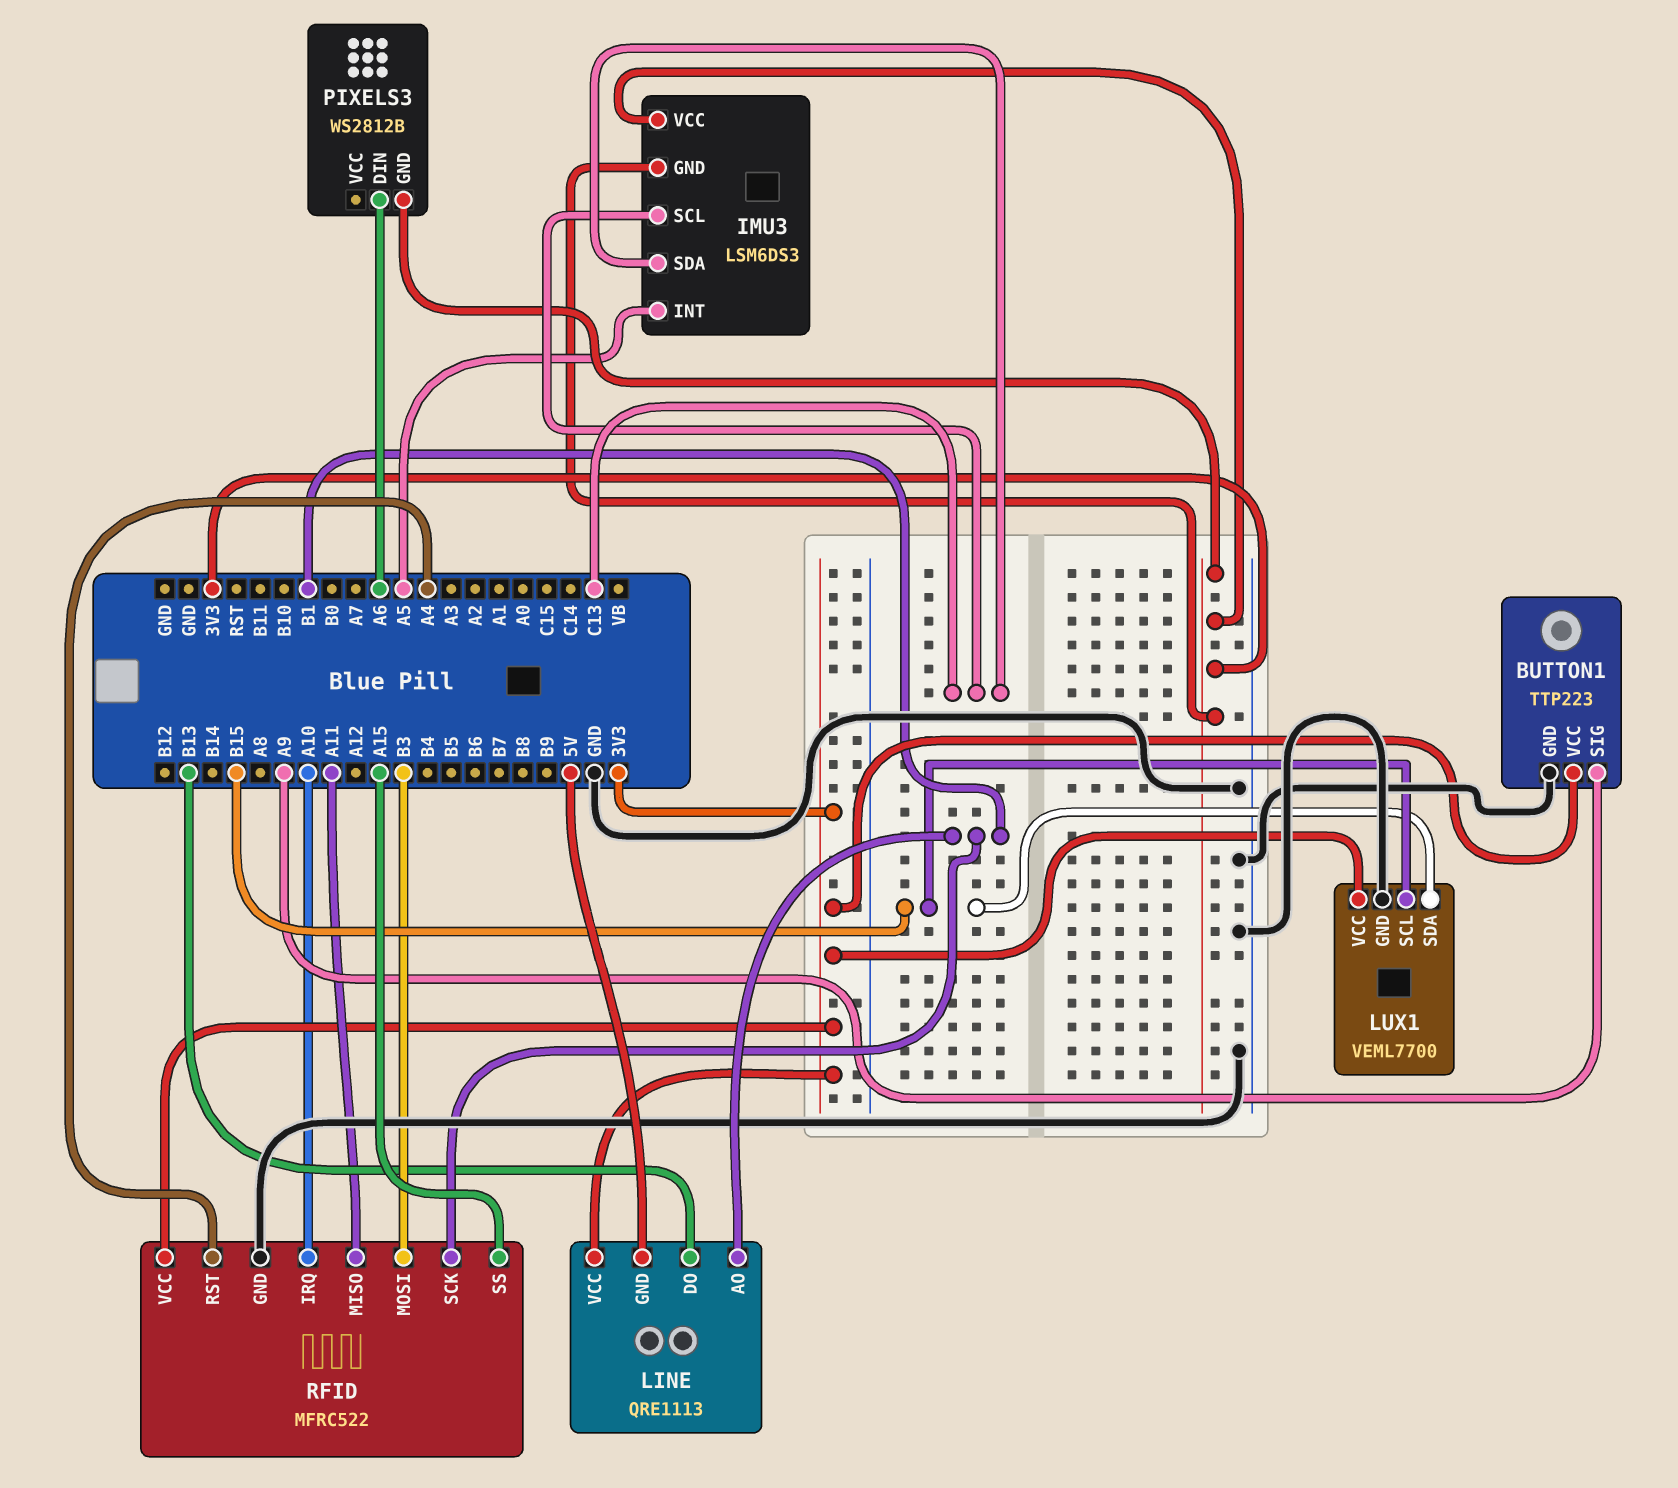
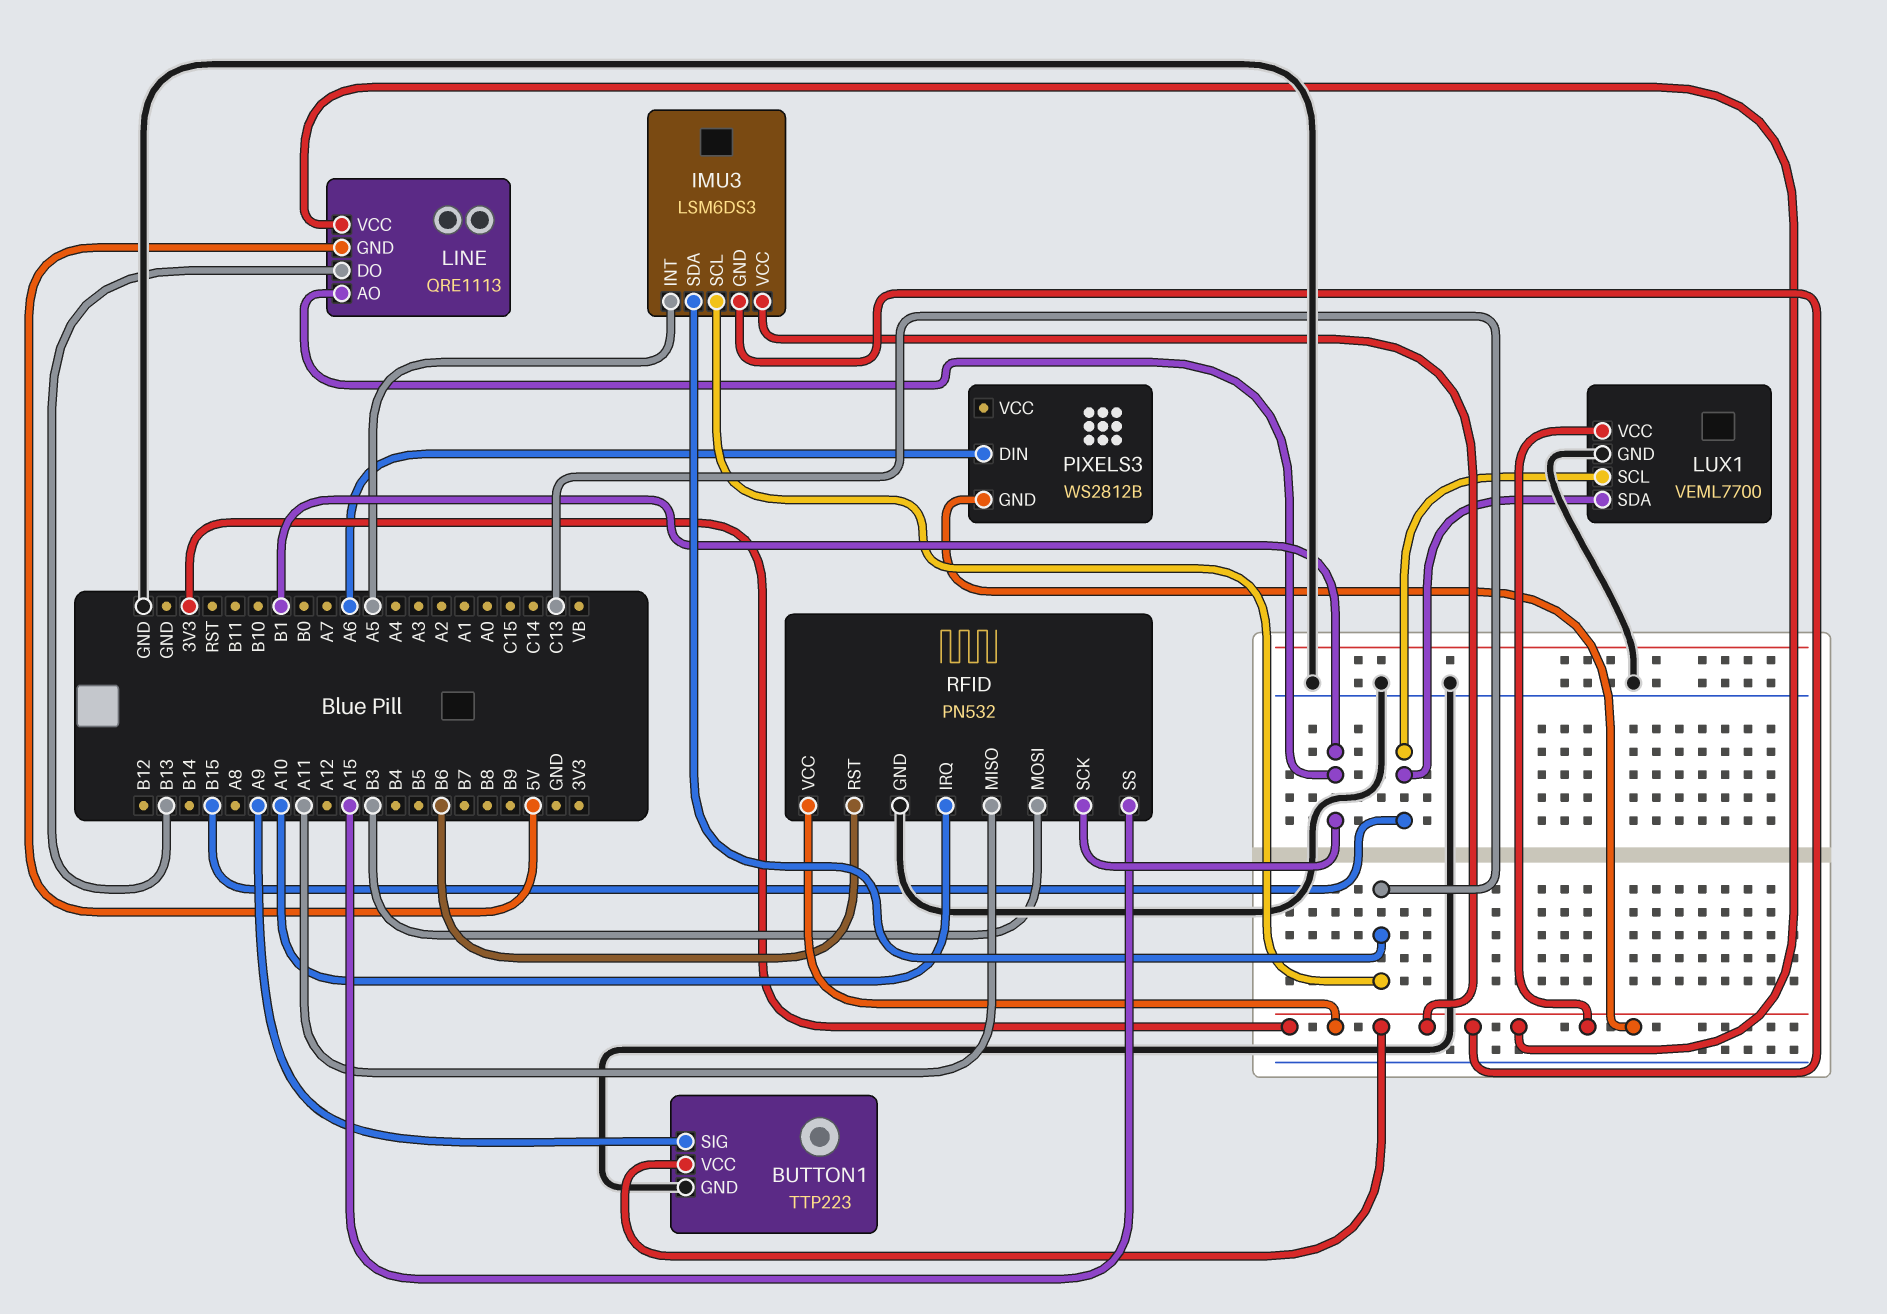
RFID: MFRC522 -> PN532
RFID pin RST: A4 -> B6

